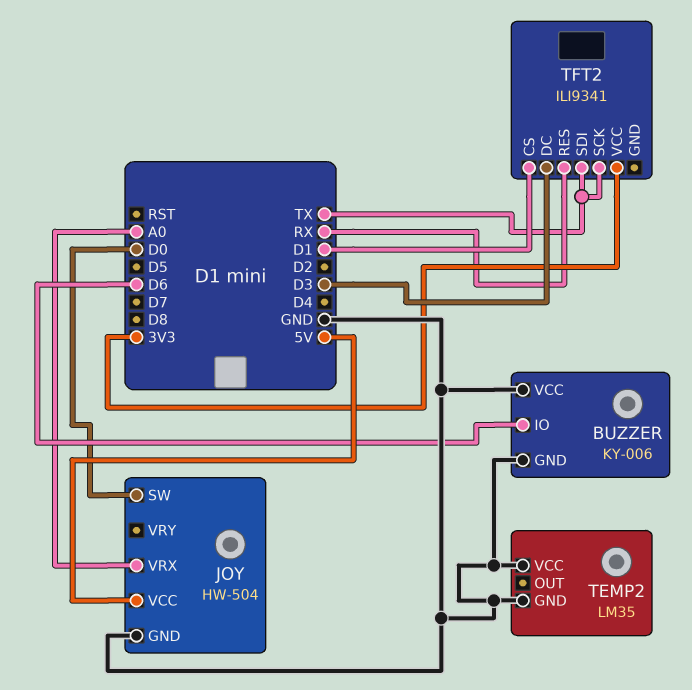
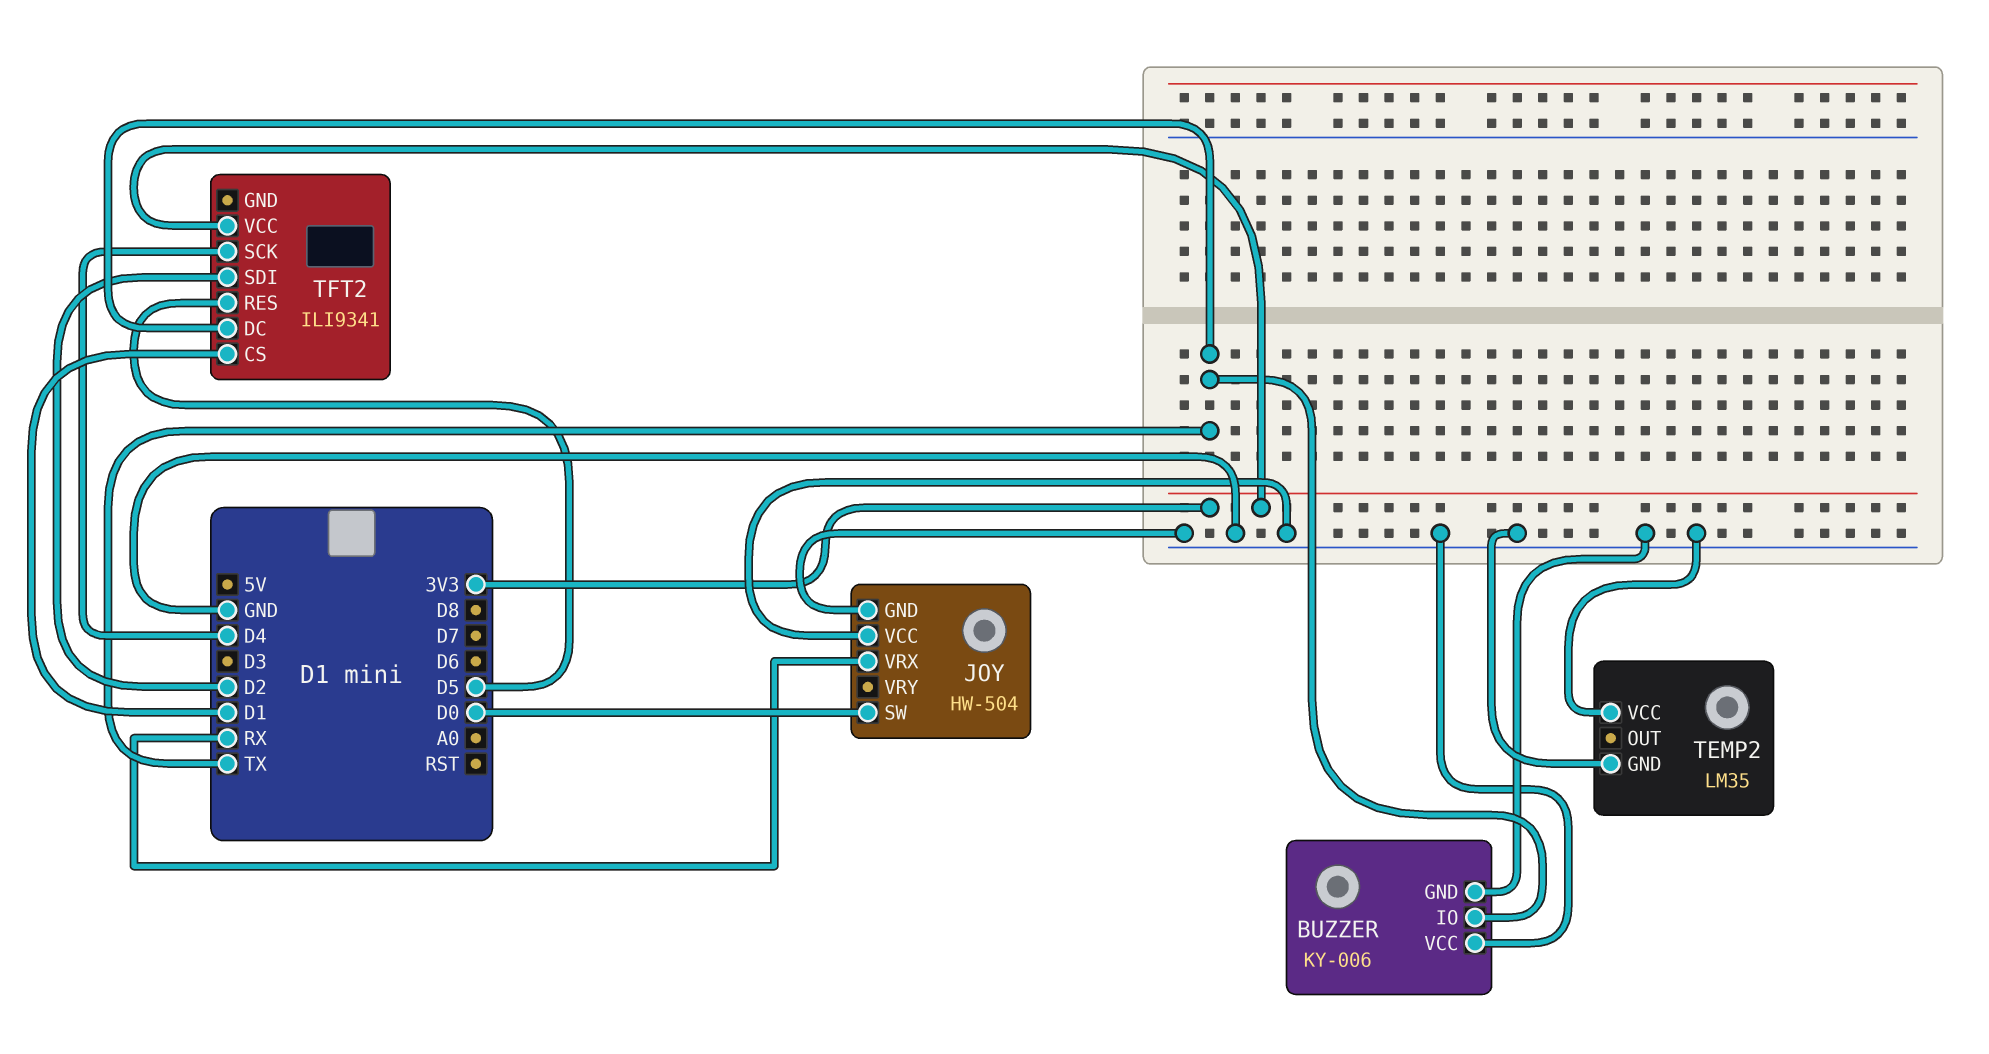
BUZZER pin IO: D6 -> TX
JOY pin VCC: 5V -> GND
JOY pin VRX: A0 -> RX
TFT2 pin DC: D3 -> TX
TFT2 pin RES: RX -> D5
TFT2 pin SCK: TX -> D4
TFT2 pin SDI: TX -> D2

